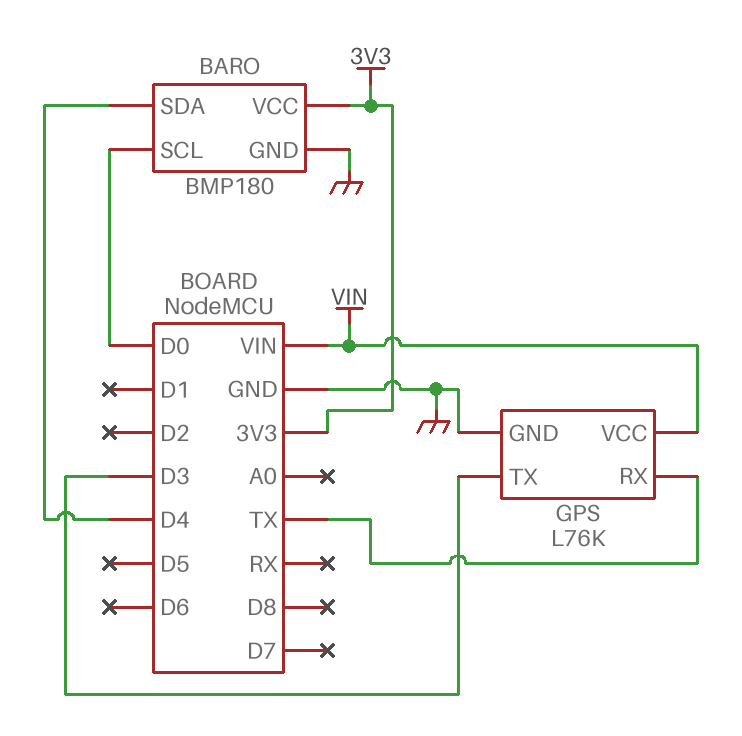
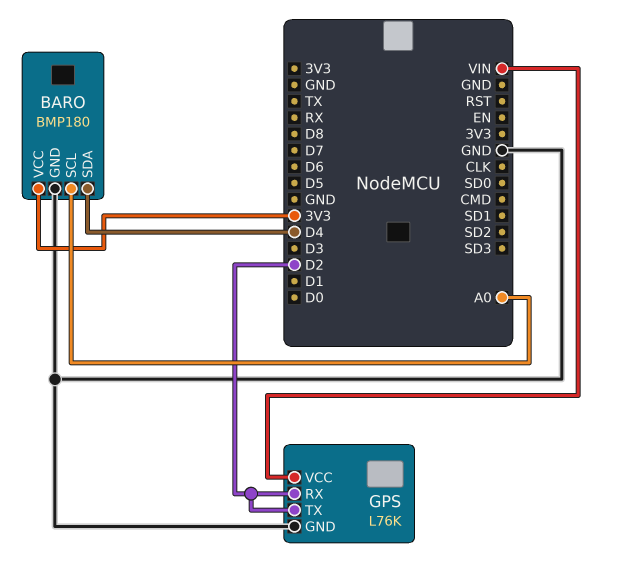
BARO pin SCL: D0 -> A0
GPS pin RX: TX -> D2
GPS pin TX: D3 -> D2

